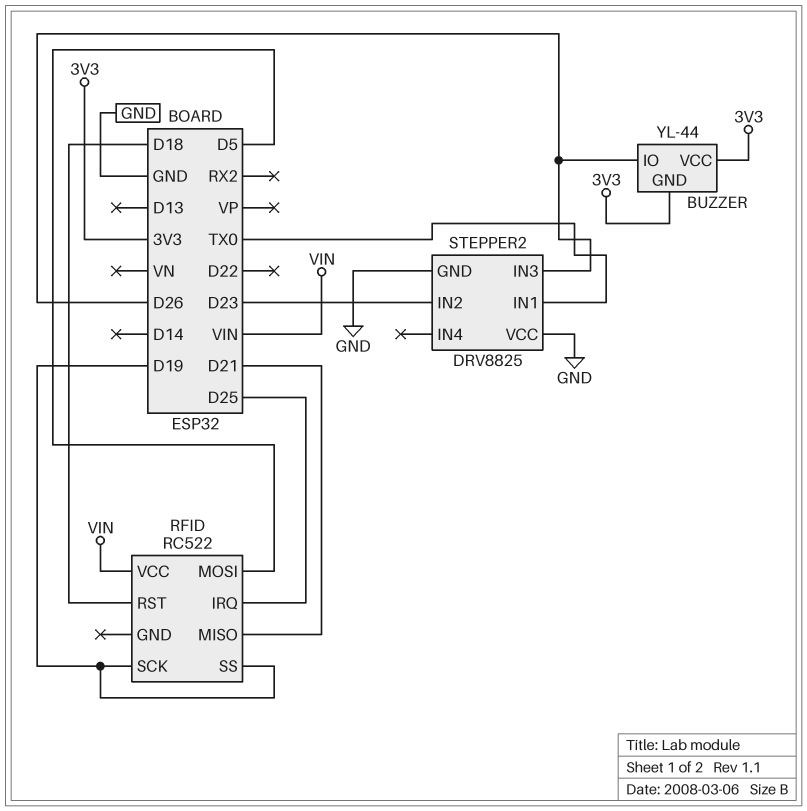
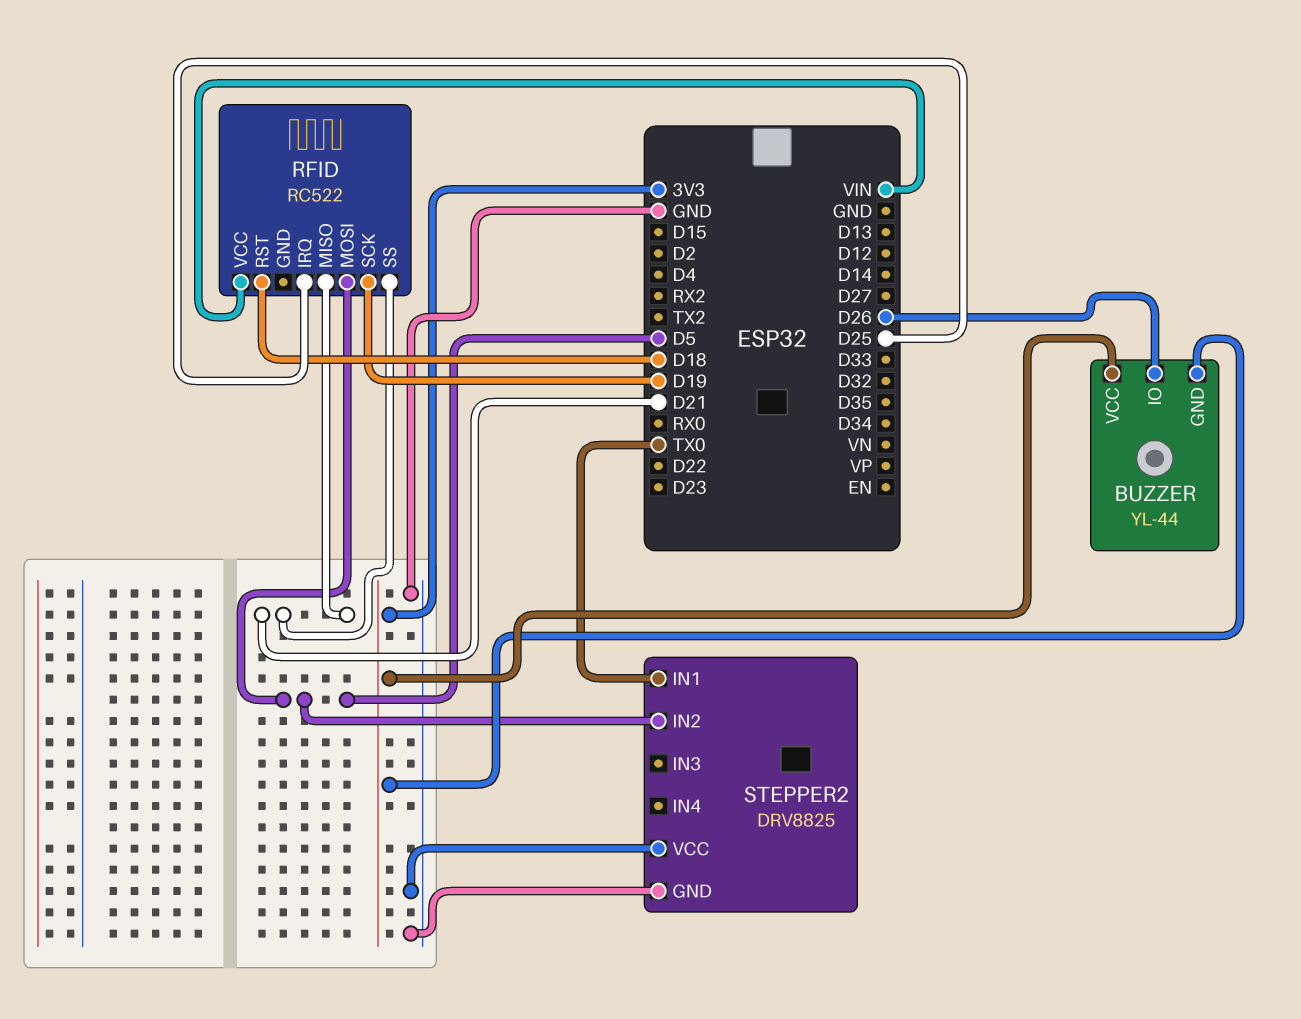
RFID pin SS: D19 -> D21
STEPPER2 pin IN2: D23 -> D5
STEPPER2 pin IN3: D26 -> none

